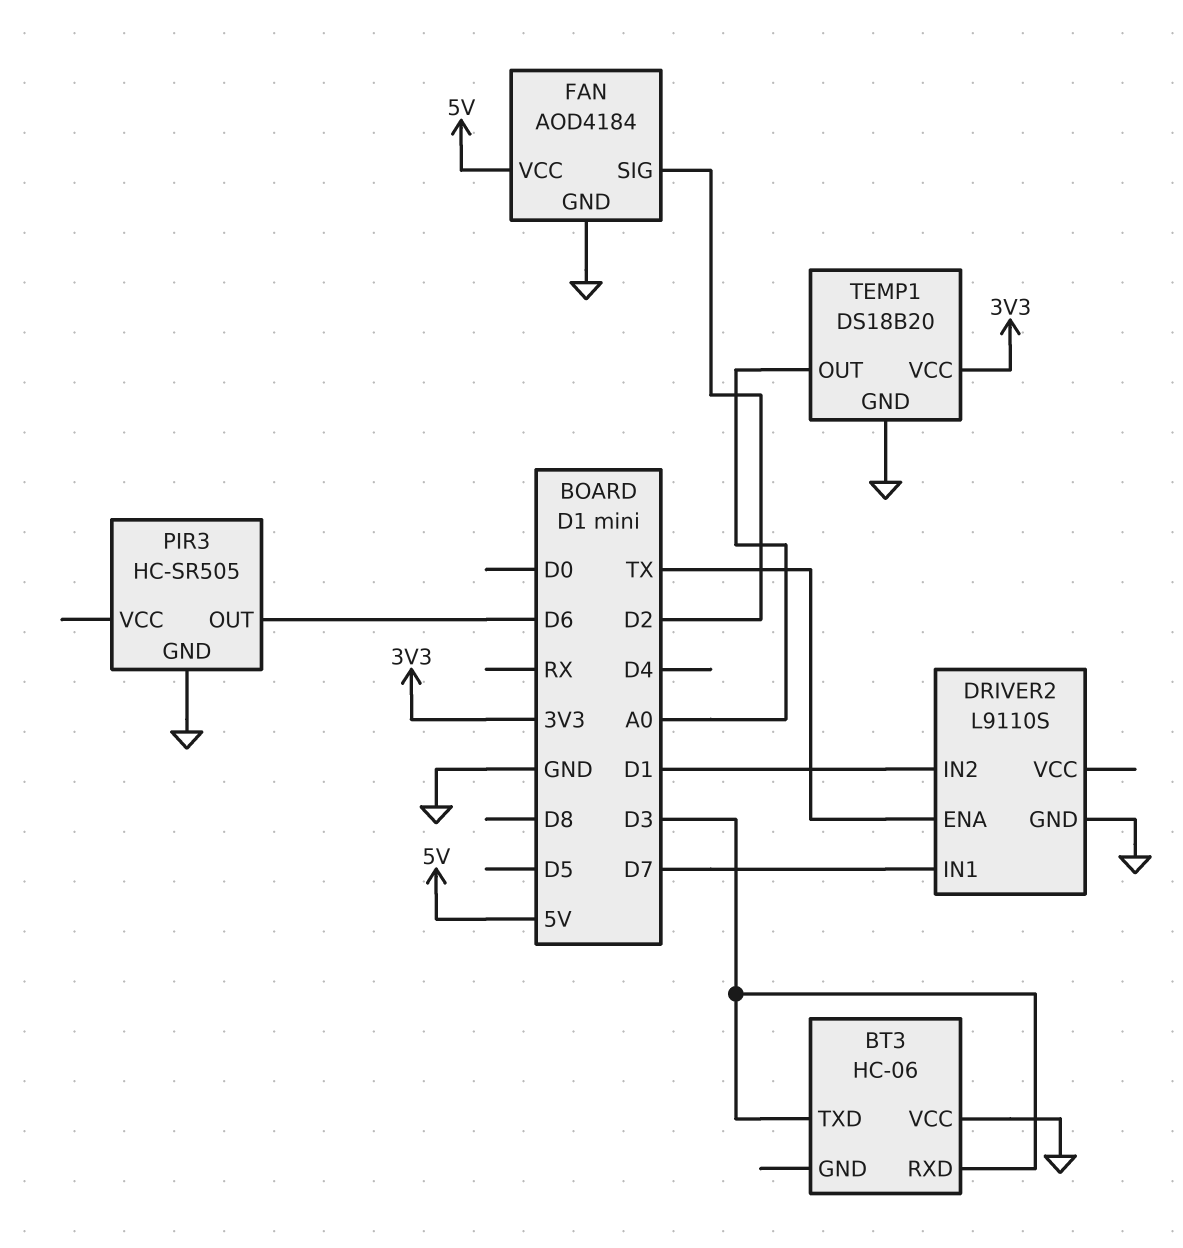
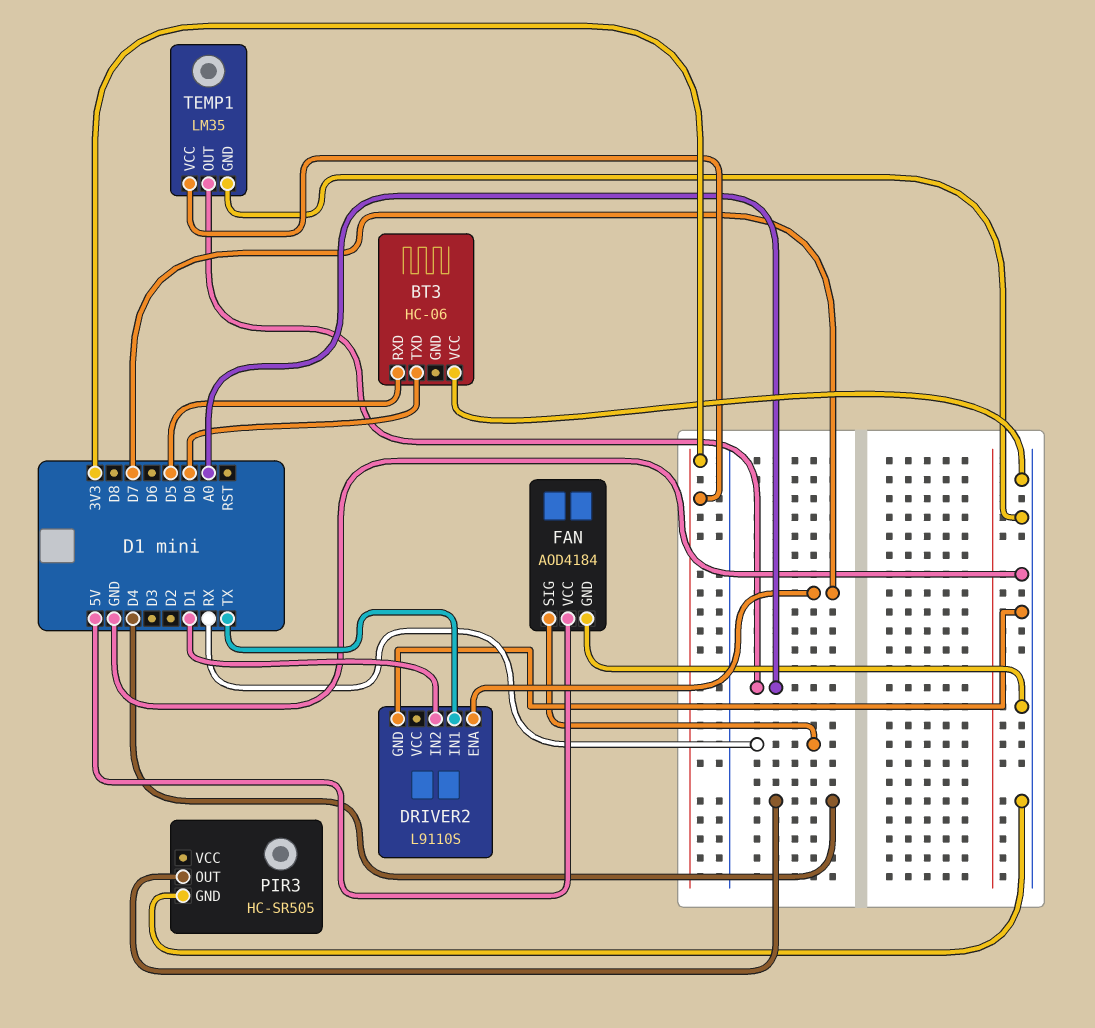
BT3 pin RXD: D3 -> D5
BT3 pin TXD: D3 -> D0
DRIVER2 pin ENA: TX -> D7
DRIVER2 pin IN1: D7 -> TX
FAN pin SIG: D2 -> RX
PIR3 pin OUT: D6 -> D4
TEMP1: DS18B20 -> LM35

